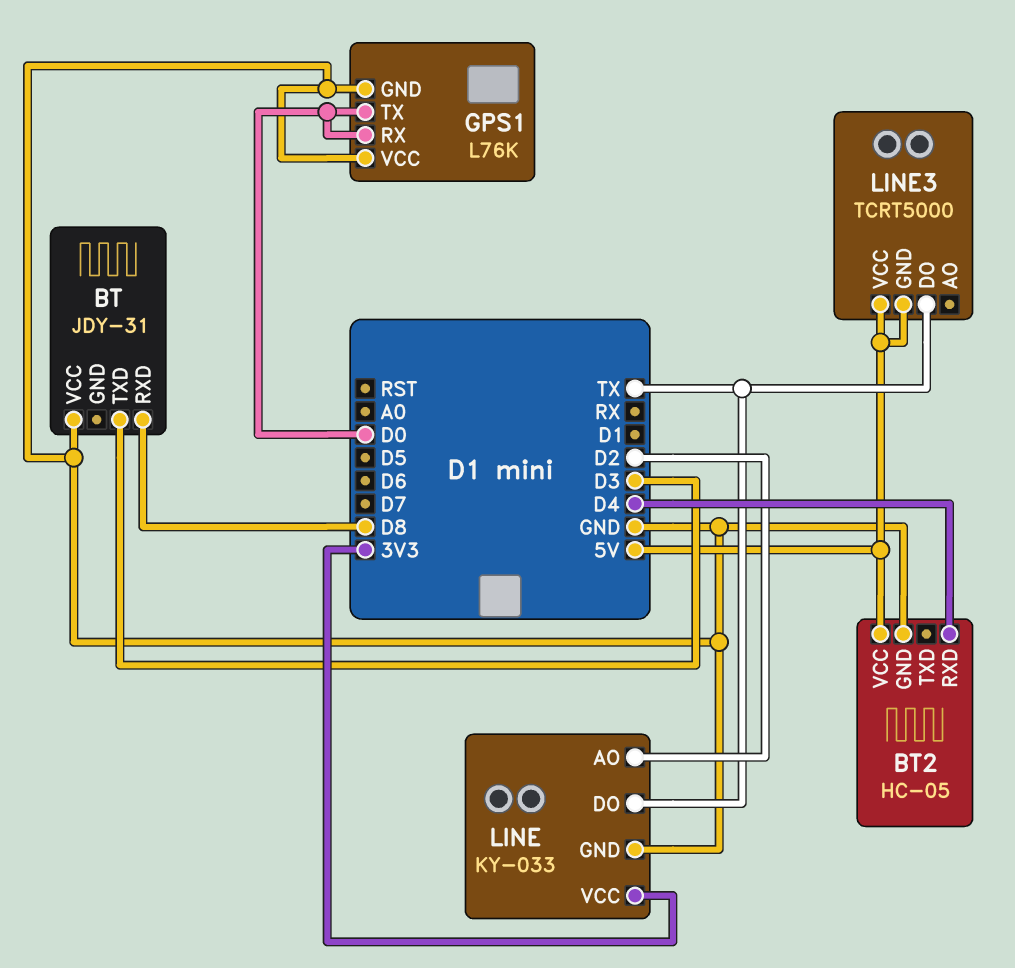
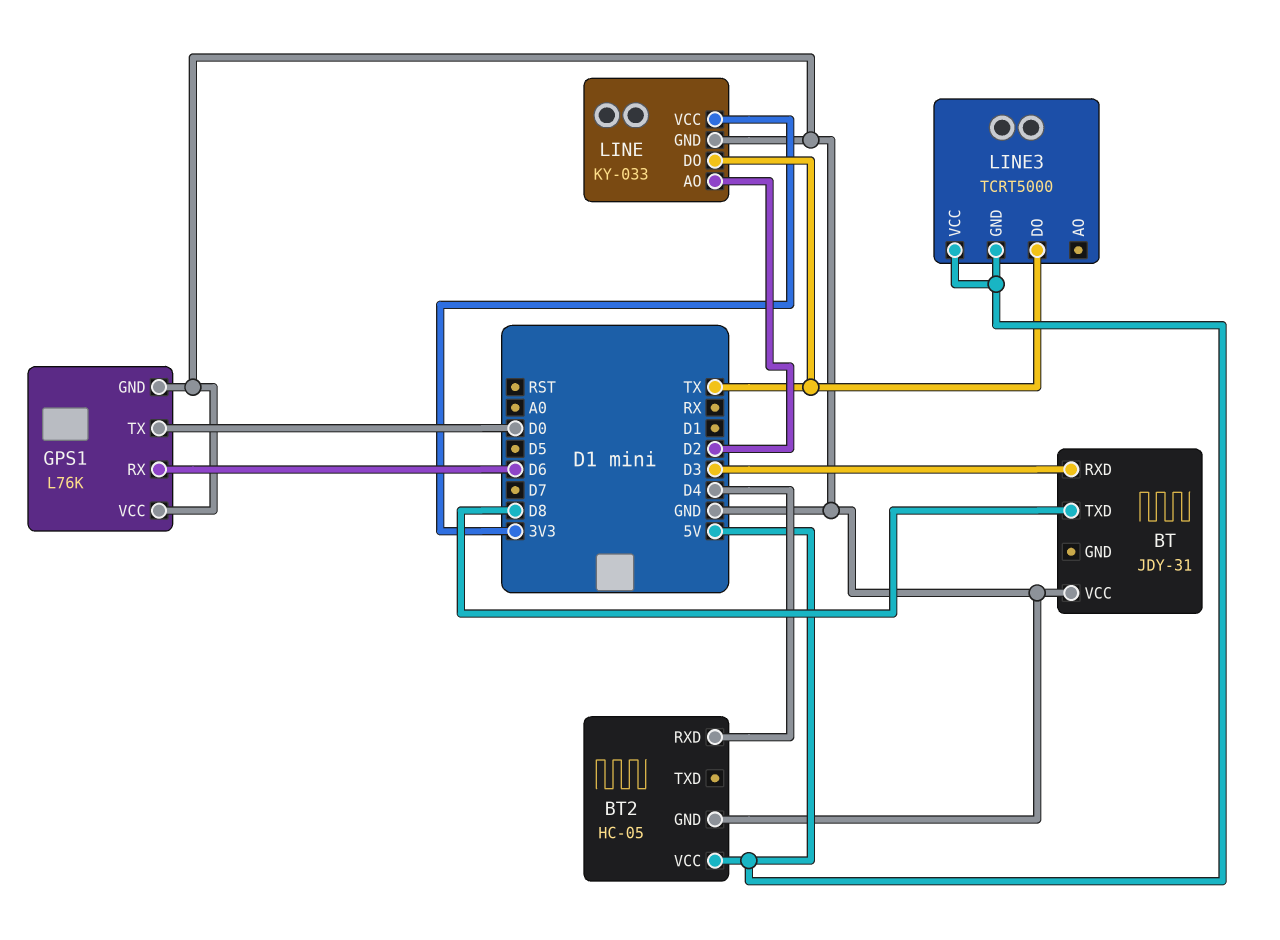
BT pin RXD: D8 -> D3
BT pin TXD: D3 -> D8
GPS1 pin RX: D0 -> D6

